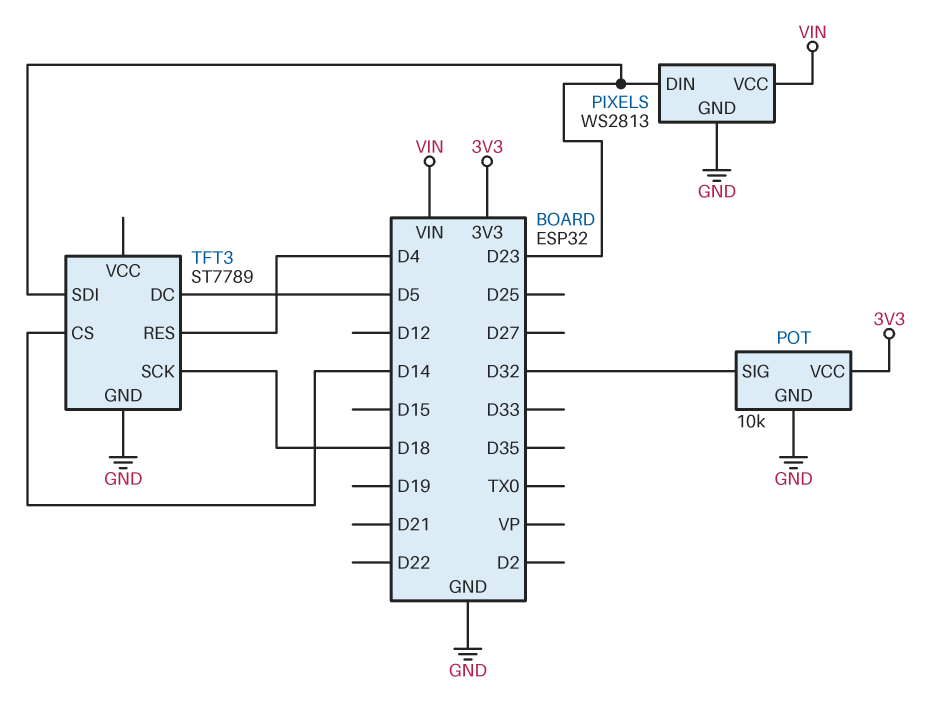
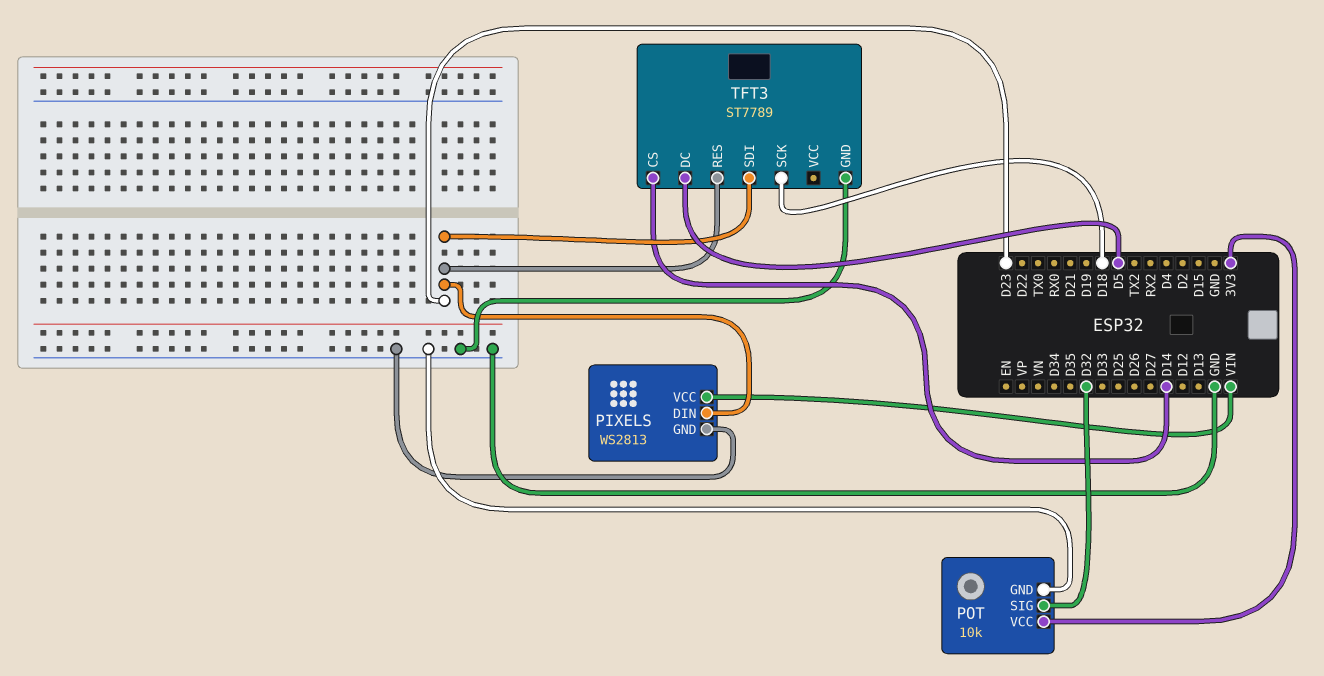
TFT3 pin RES: D4 -> D23

